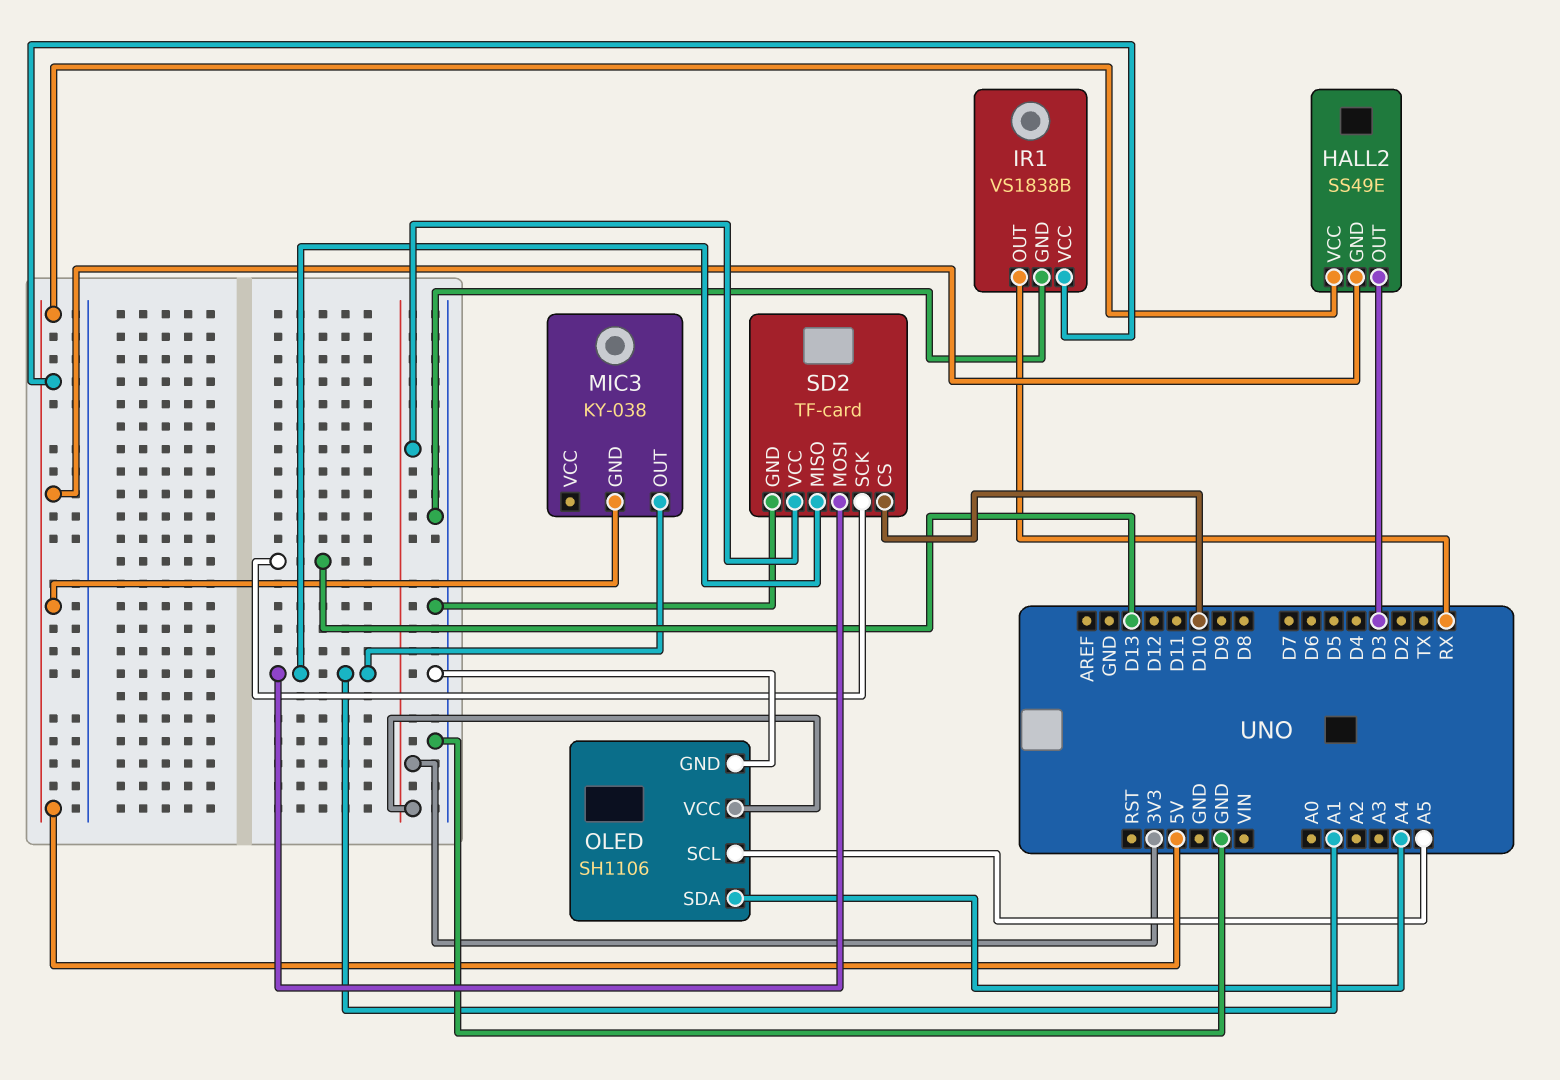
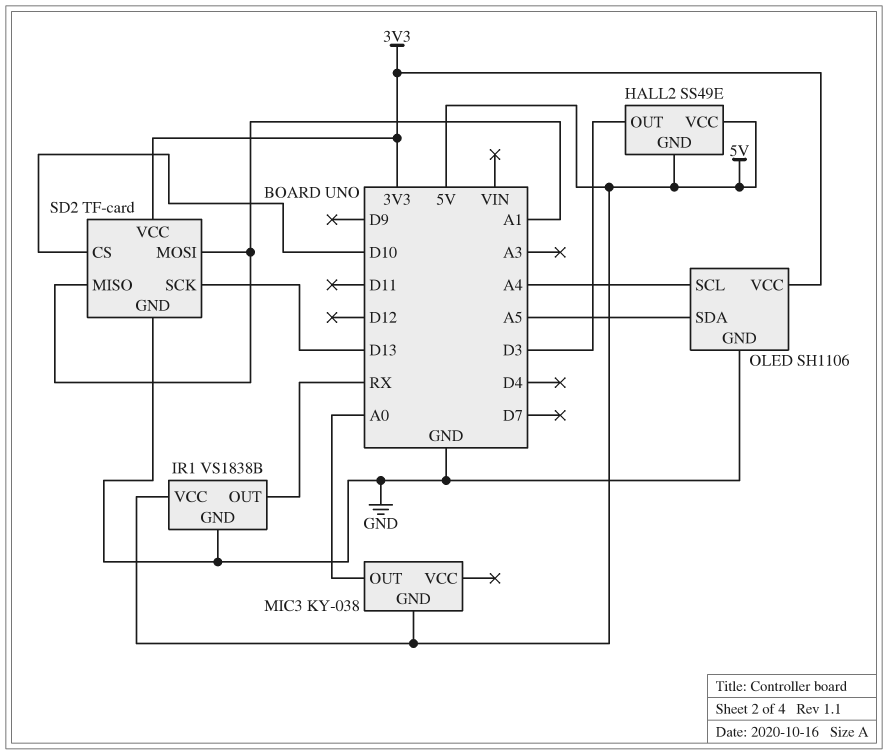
MIC3 pin OUT: A1 -> A0
OLED pin SCL: A5 -> A4
OLED pin SDA: A4 -> A5

